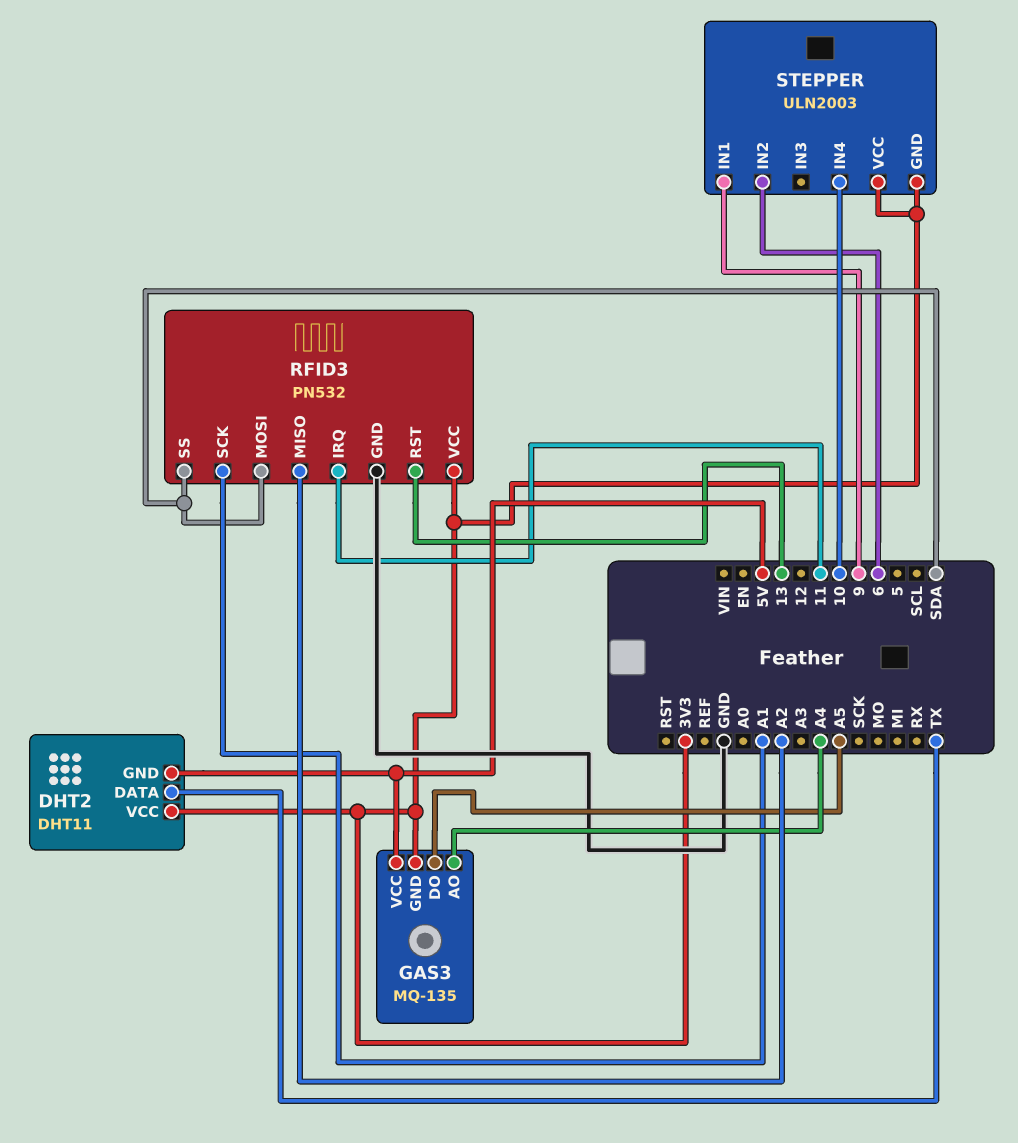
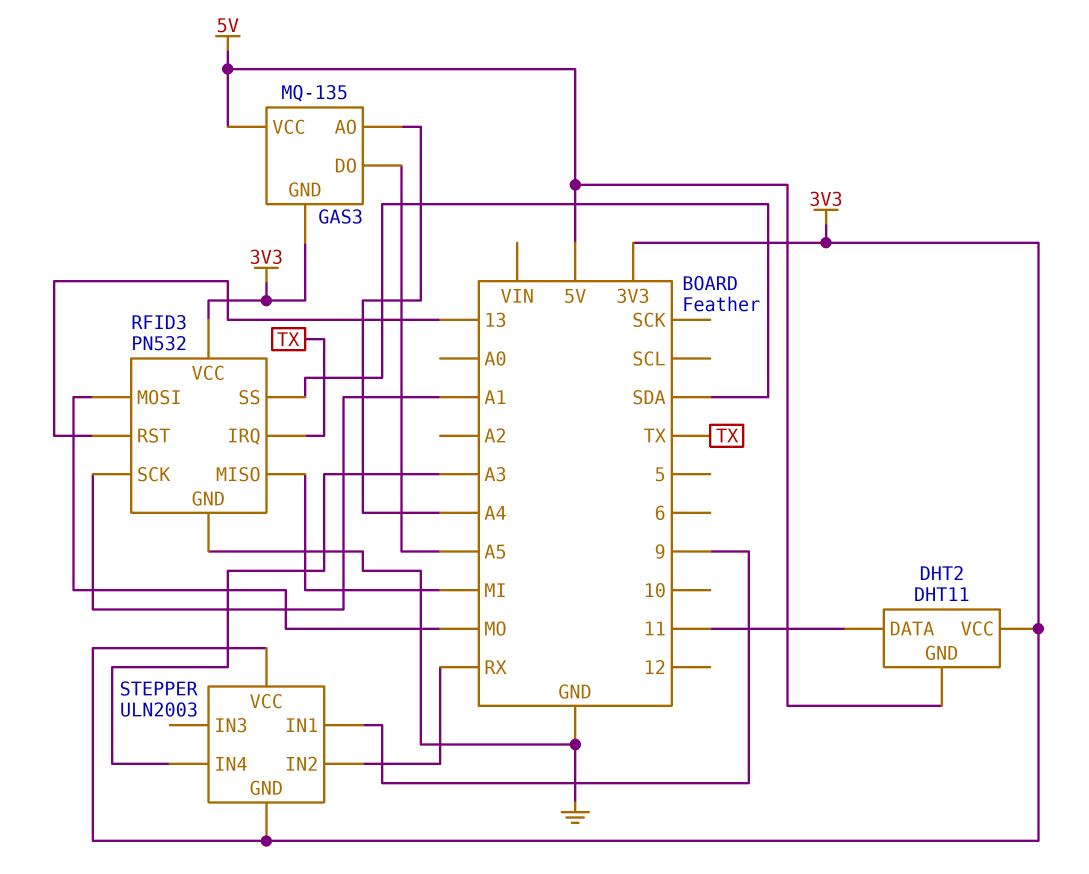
DHT2 pin DATA: TX -> 11
RFID3 pin IRQ: 11 -> TX
RFID3 pin MISO: A2 -> MI
RFID3 pin MOSI: SDA -> MO
STEPPER pin IN2: 6 -> RX
STEPPER pin IN4: 10 -> A3

